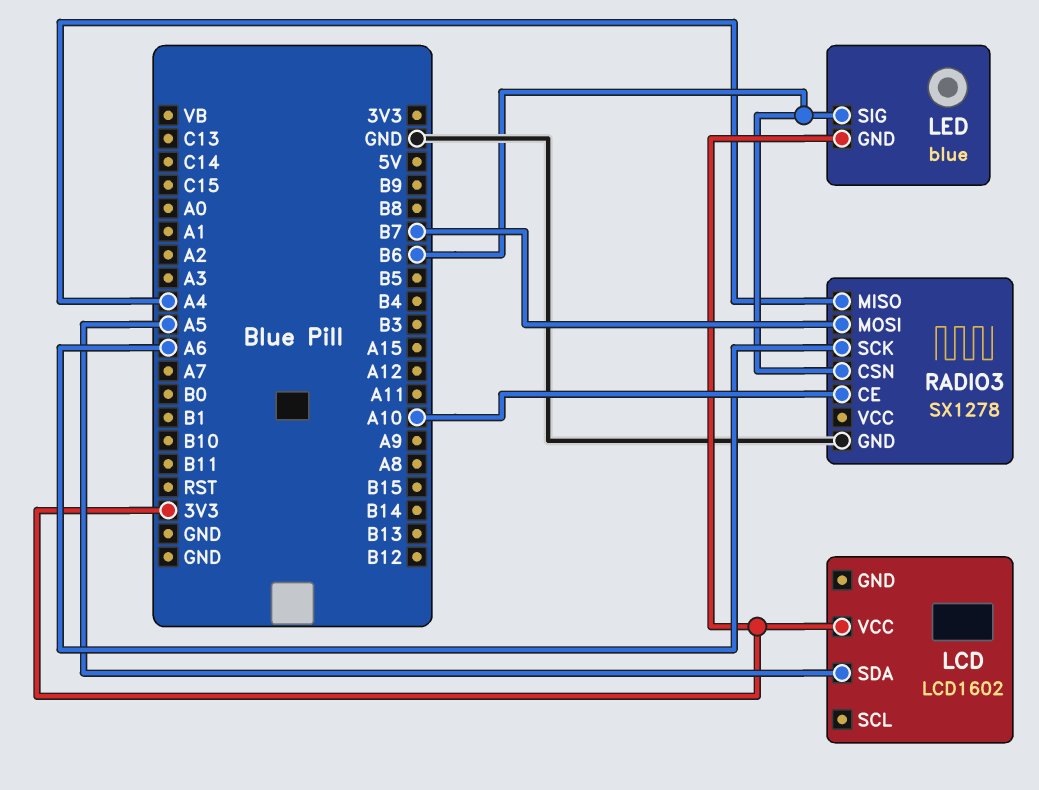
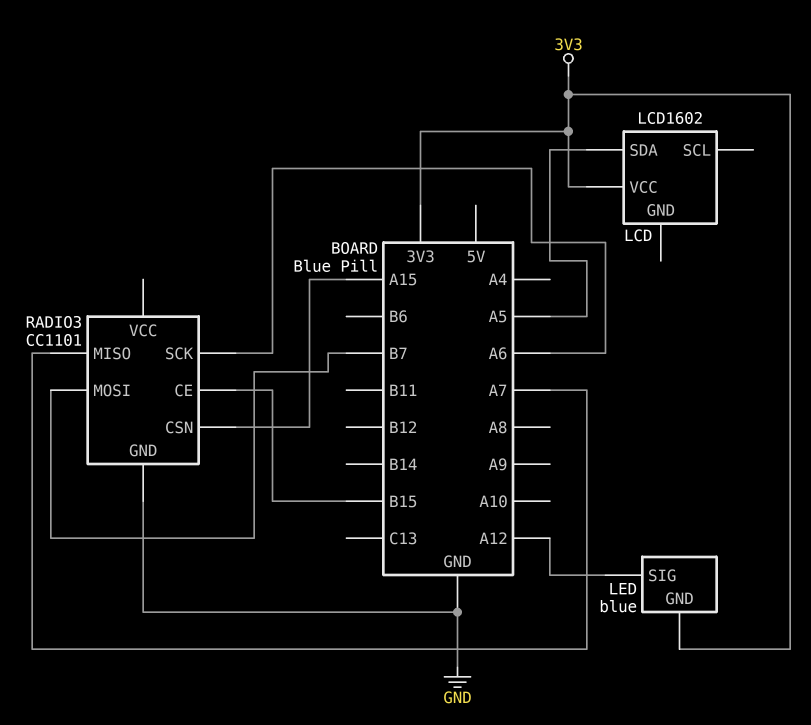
LED pin SIG: B6 -> A12
RADIO3: SX1278 -> CC1101
RADIO3 pin CE: A10 -> B15
RADIO3 pin CSN: B6 -> A15
RADIO3 pin MISO: A4 -> A7

